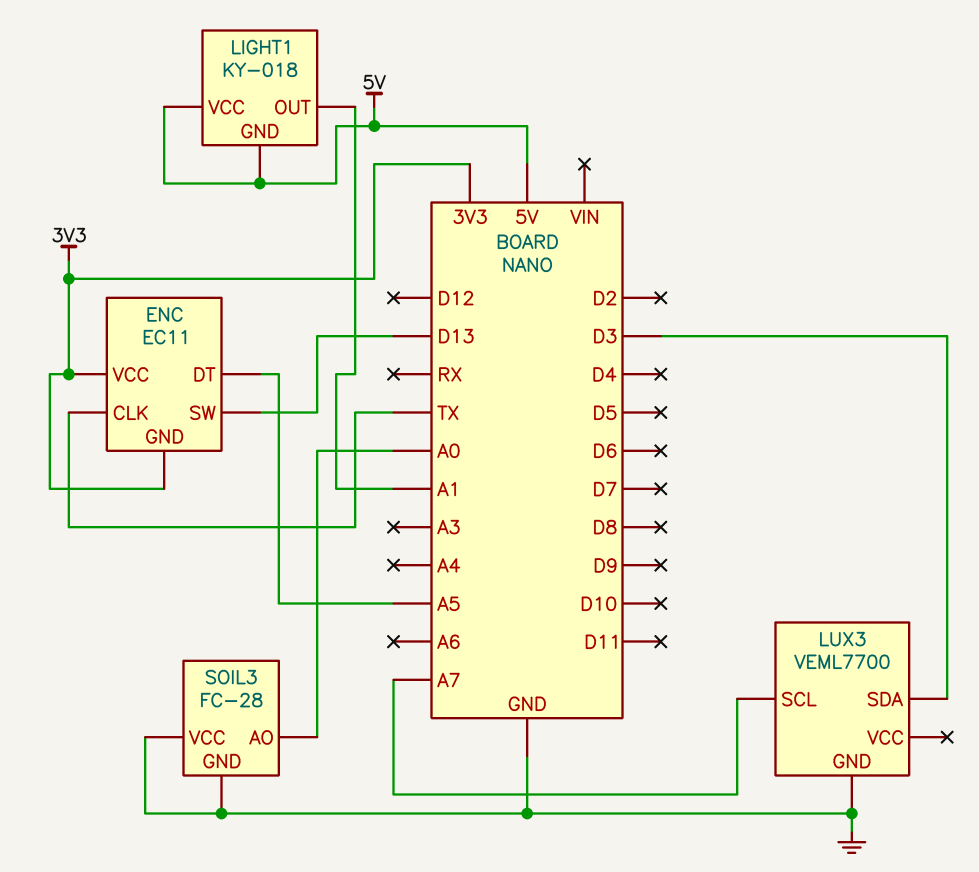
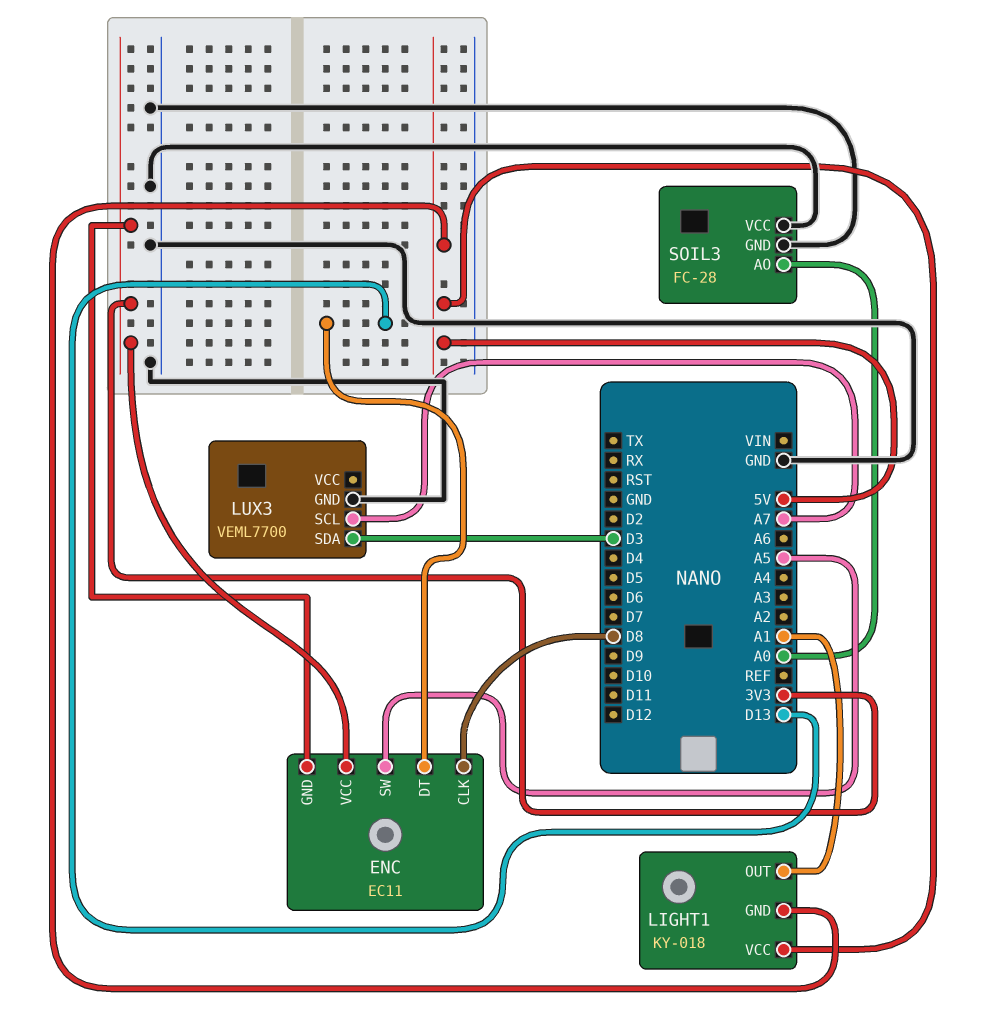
ENC pin CLK: TX -> D8
ENC pin DT: A5 -> D13
ENC pin SW: D13 -> A5

